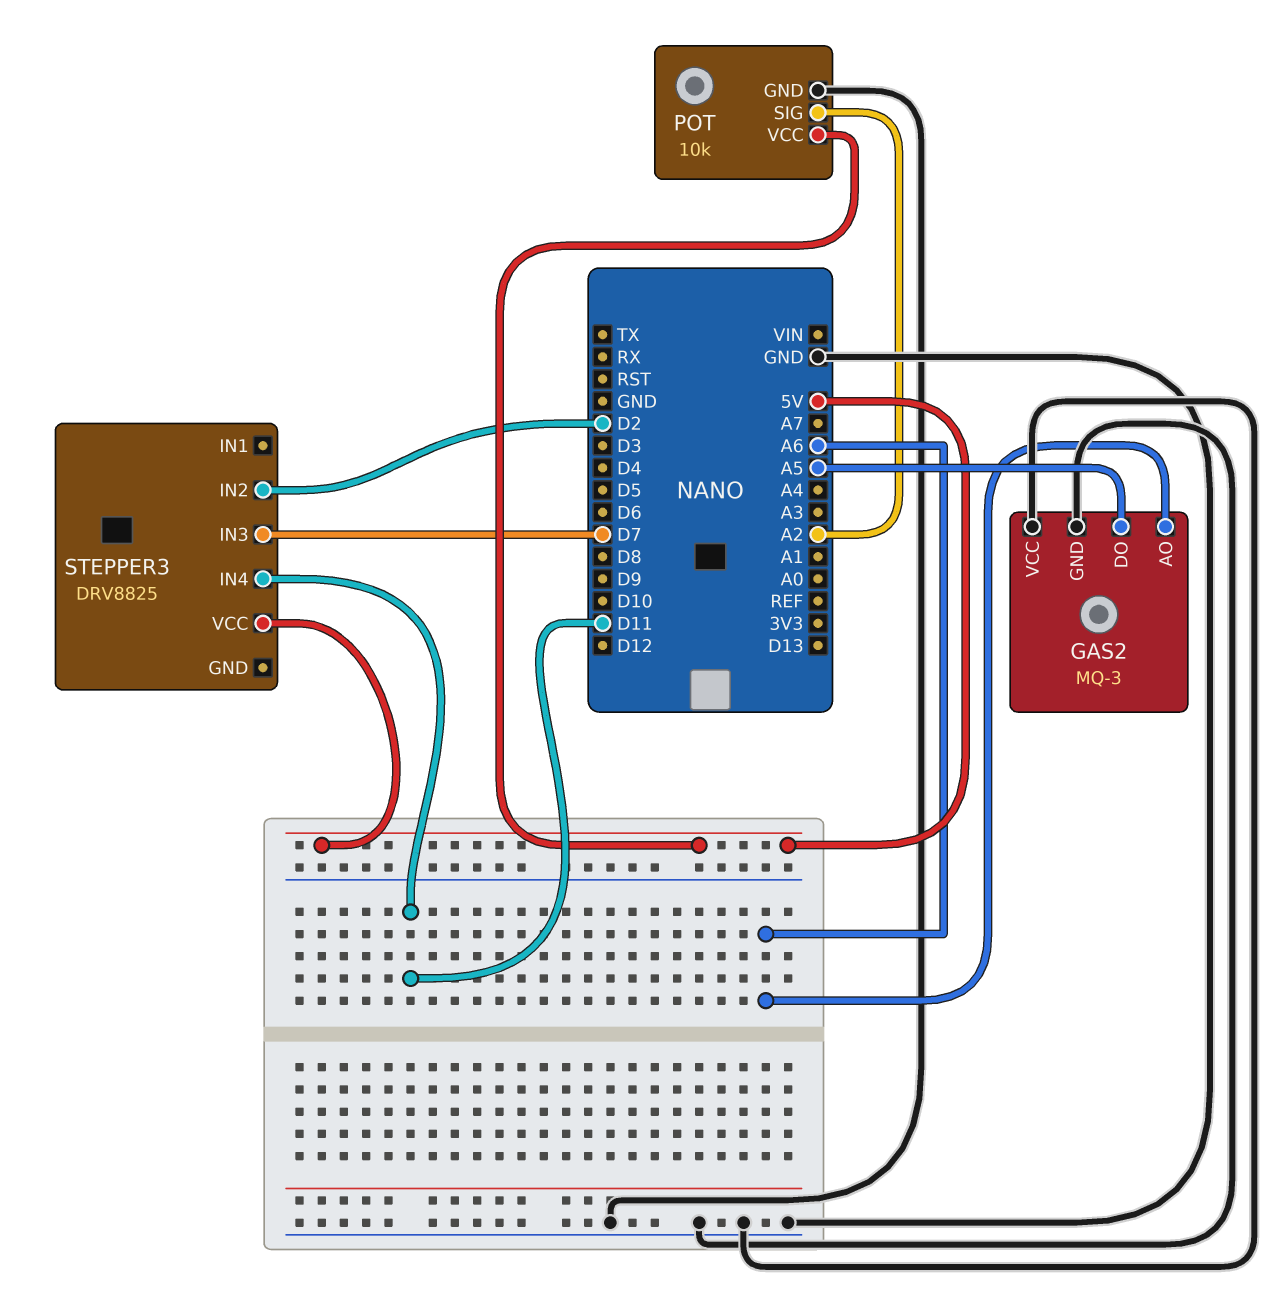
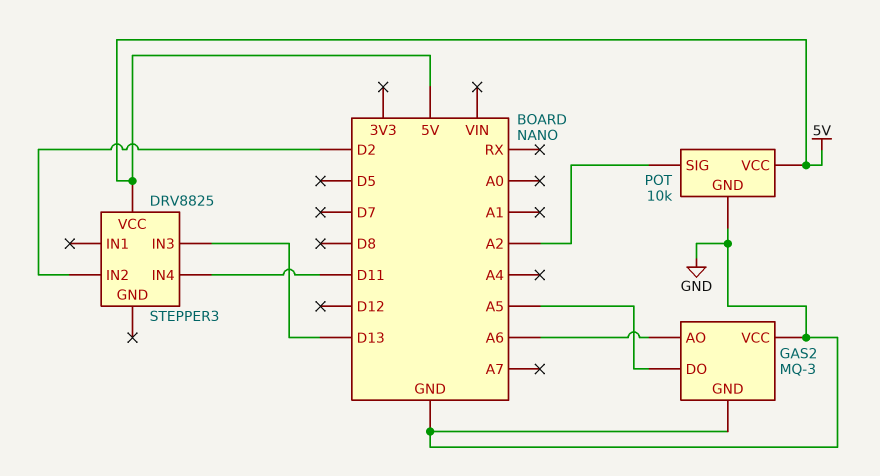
STEPPER3 pin IN3: D7 -> D13

